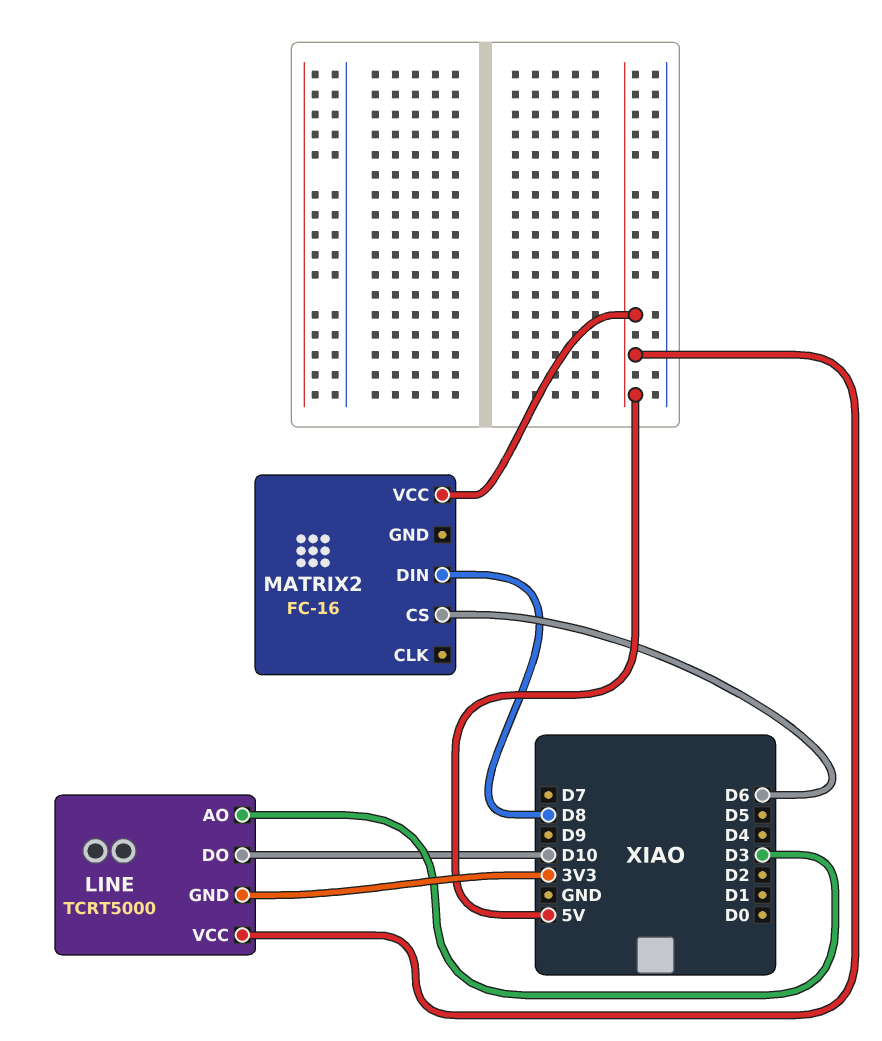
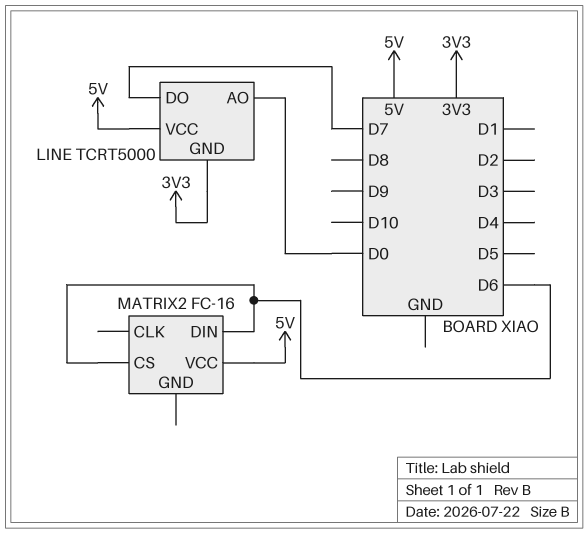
LINE pin AO: D3 -> D0
LINE pin DO: D10 -> D7
MATRIX2 pin DIN: D8 -> D6

